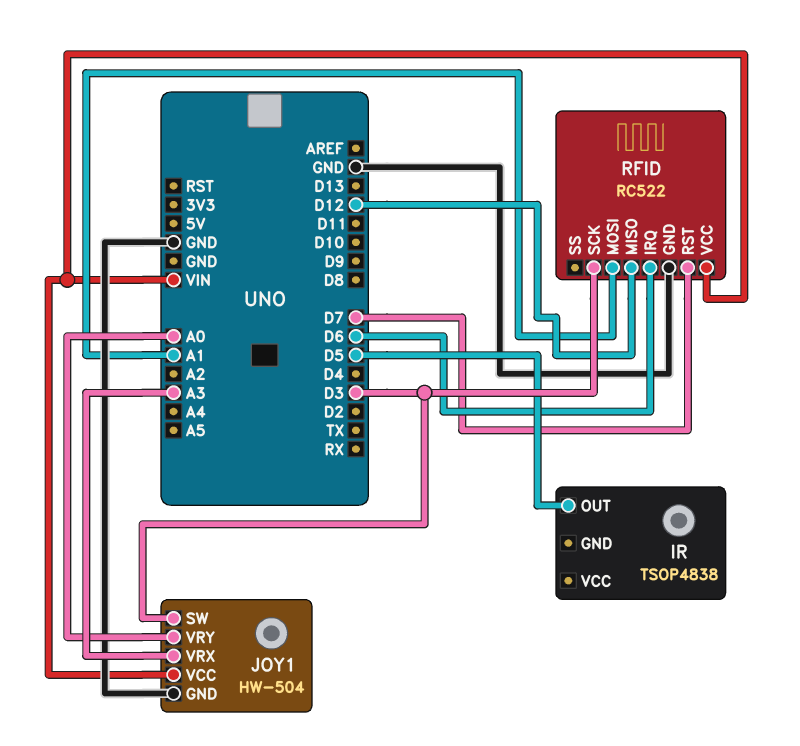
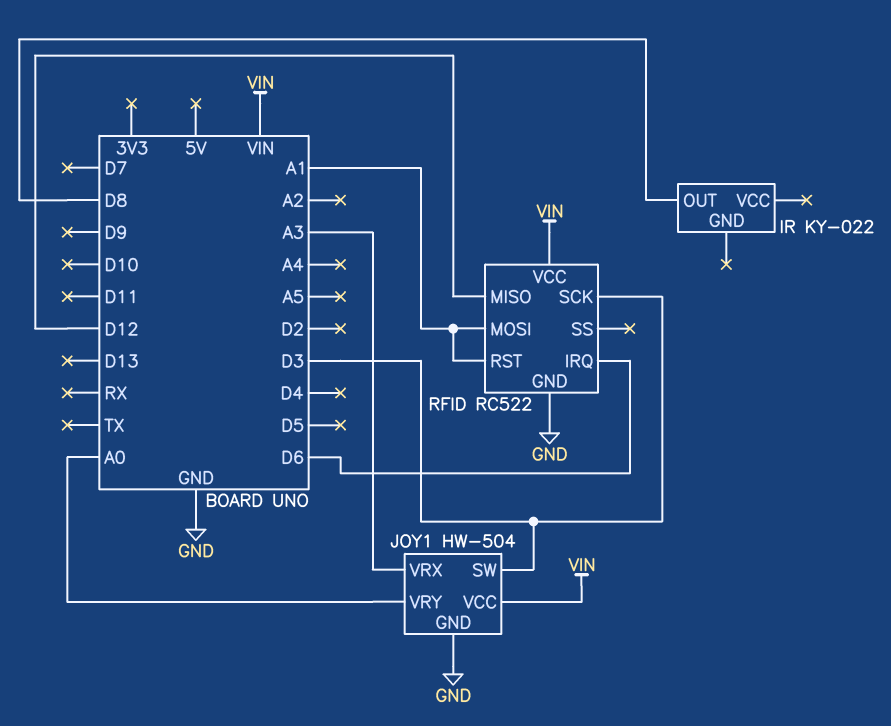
IR: TSOP4838 -> KY-022
IR pin OUT: D5 -> D8
RFID pin RST: D7 -> A1

